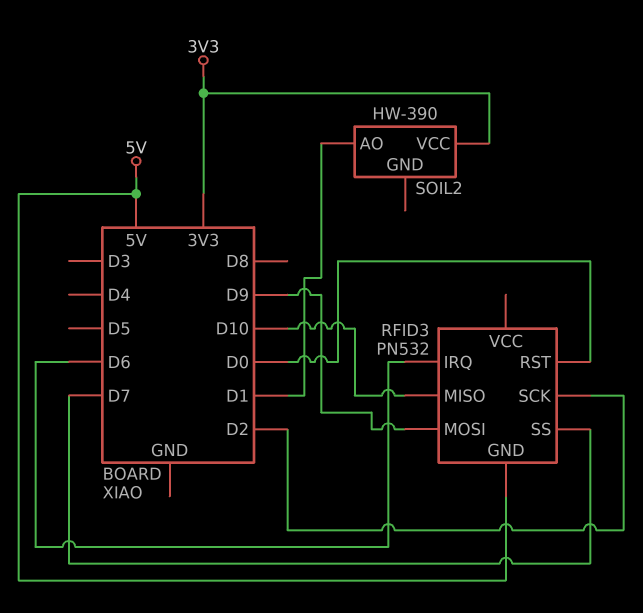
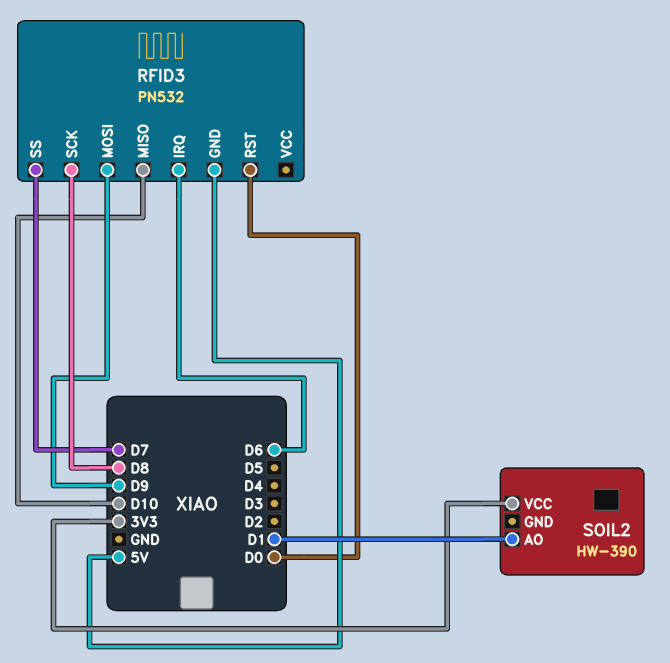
RFID3 pin SCK: D2 -> D8

